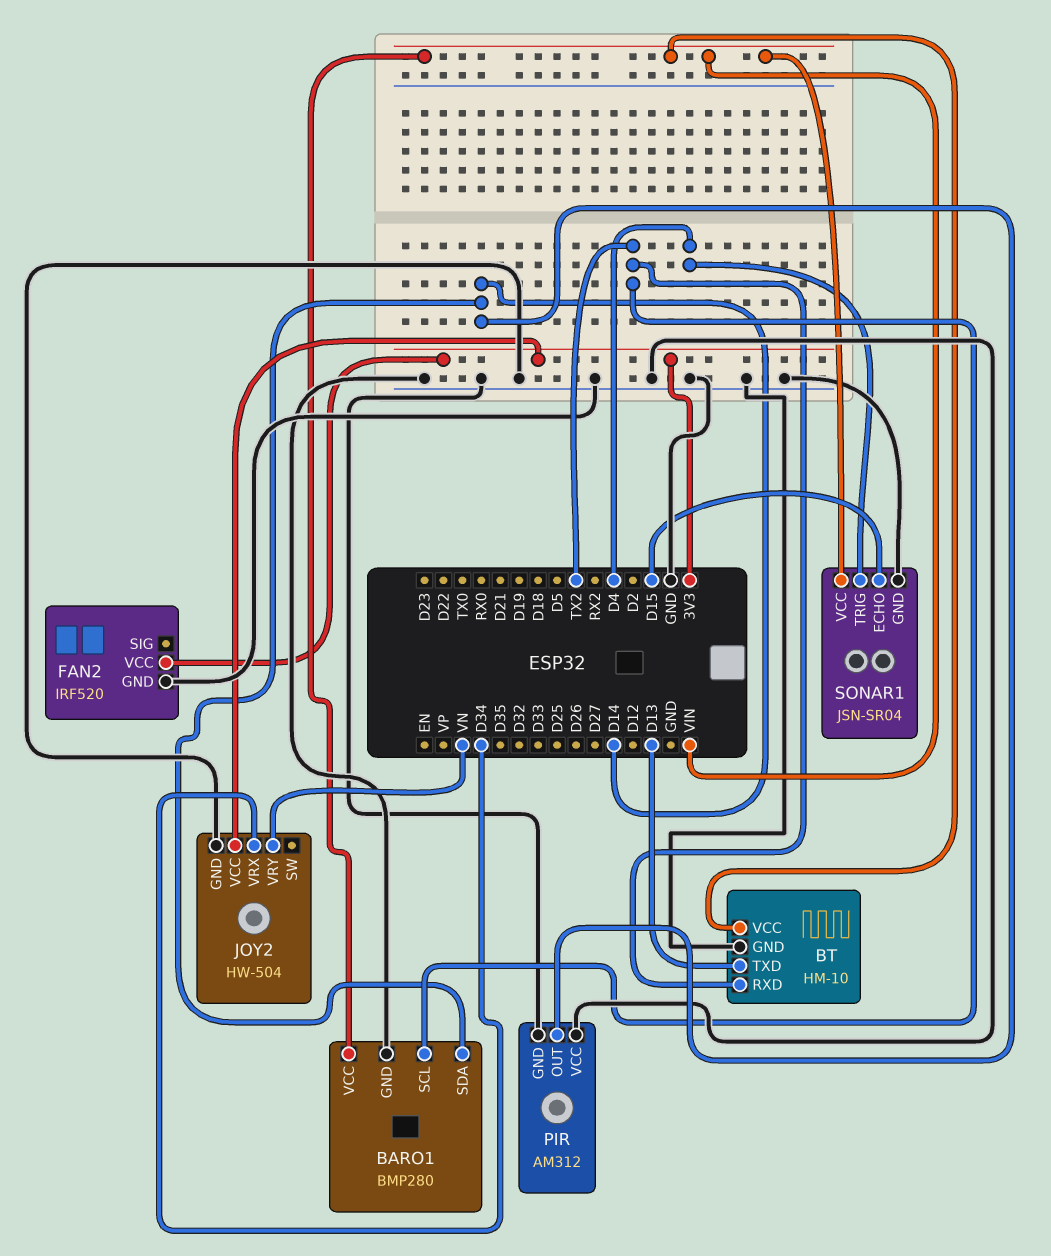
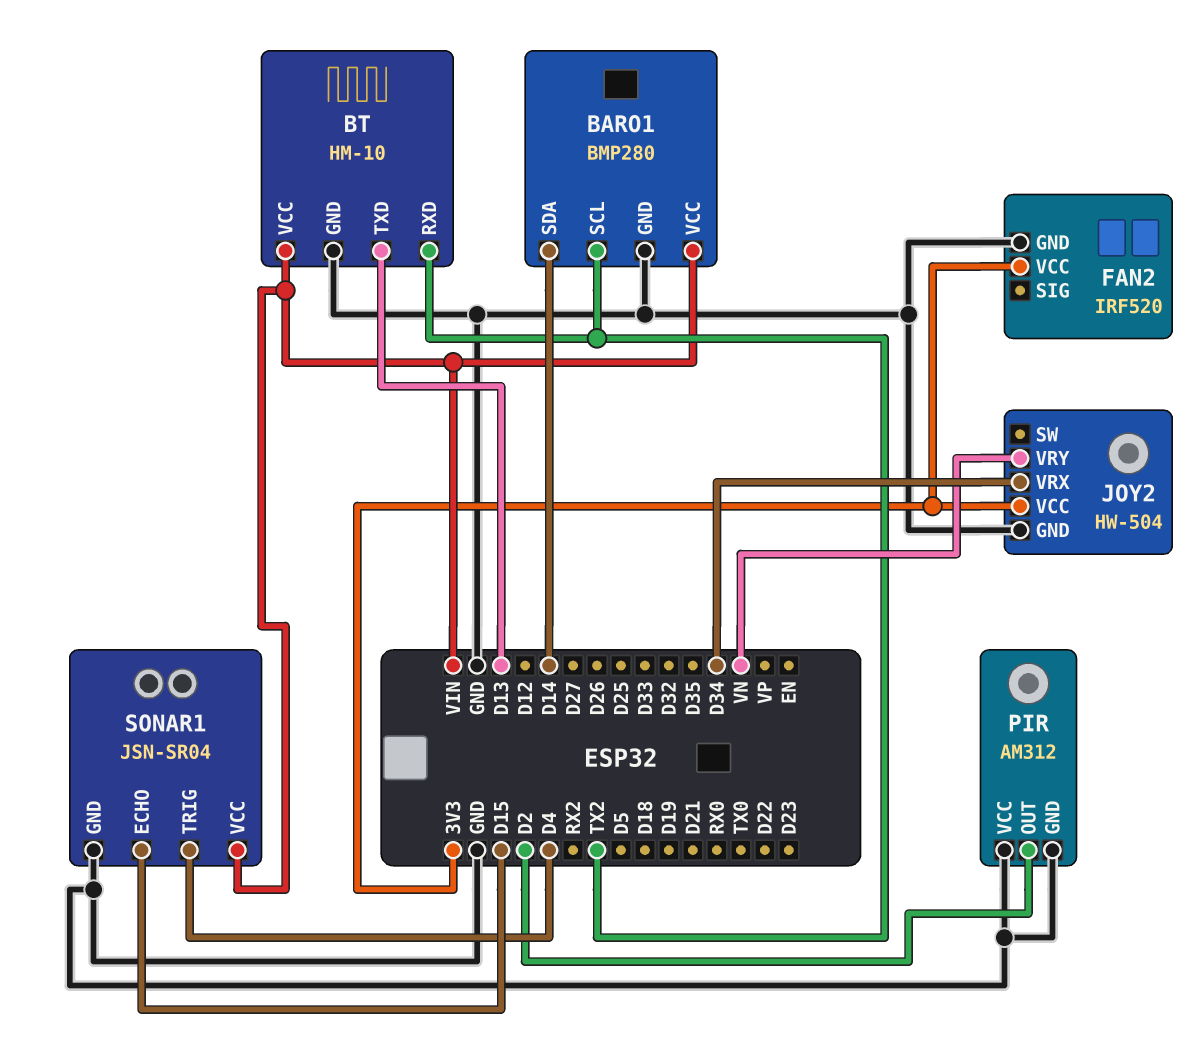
PIR pin OUT: D14 -> D2

